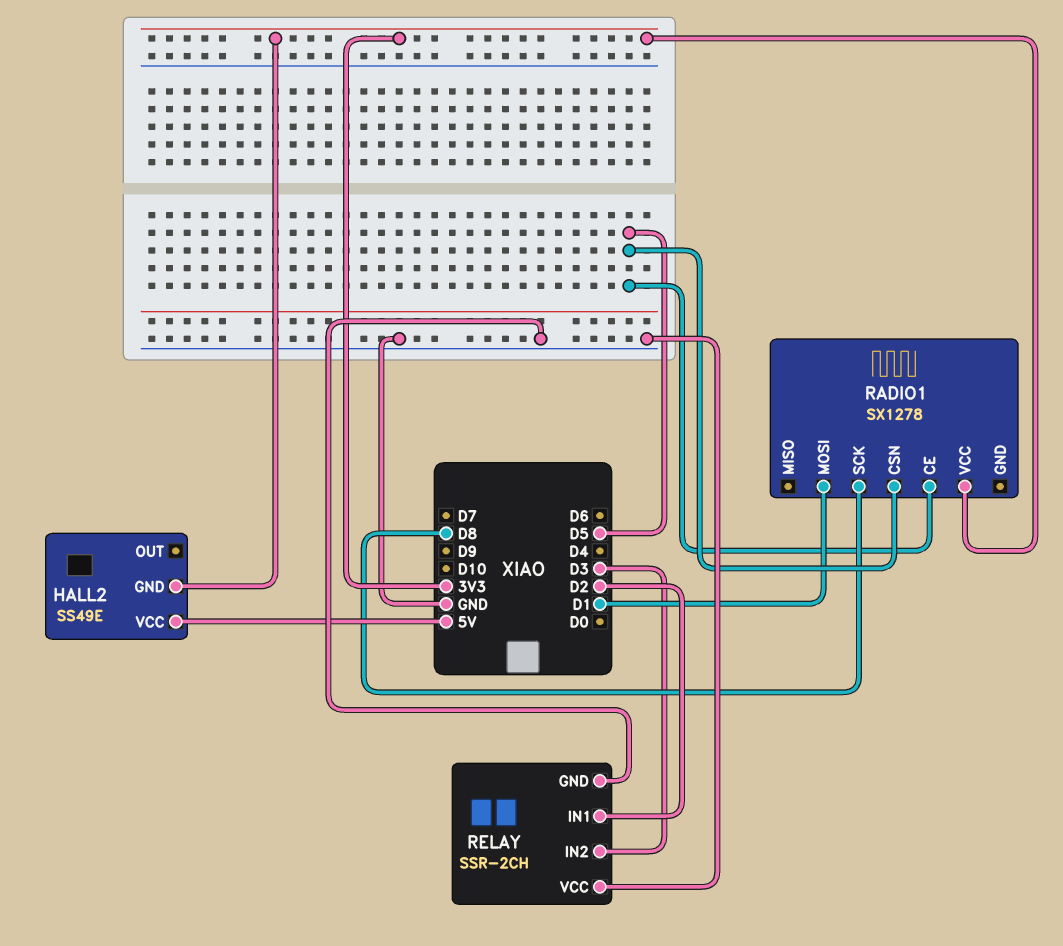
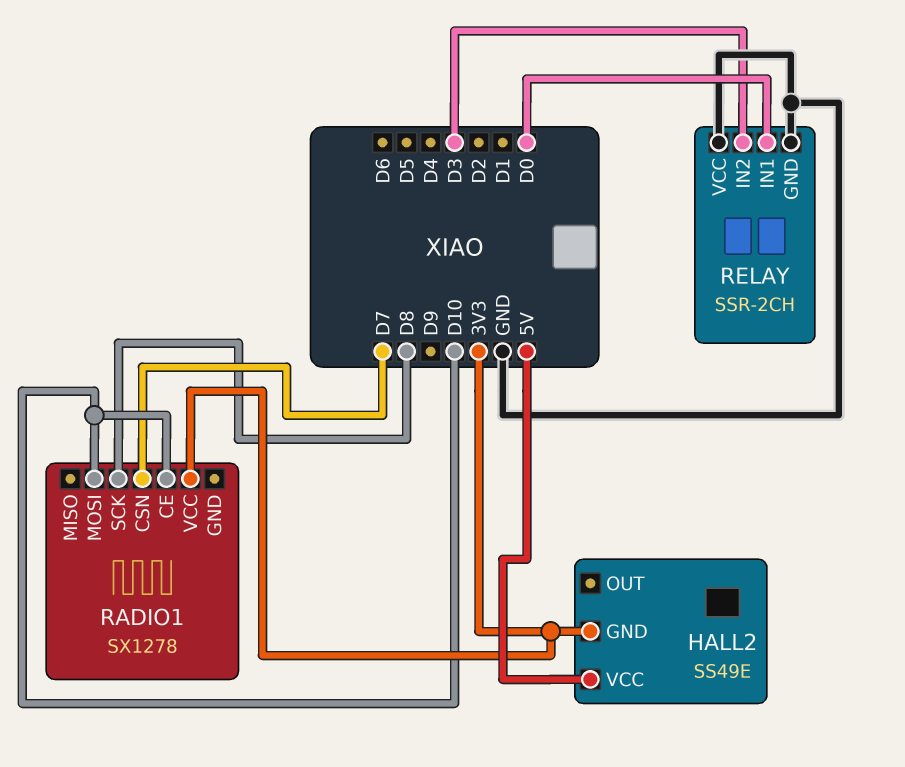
RADIO1 pin CE: D5 -> D10
RADIO1 pin CSN: D5 -> D7
RADIO1 pin MOSI: D1 -> D10
RELAY pin IN1: D2 -> D0

